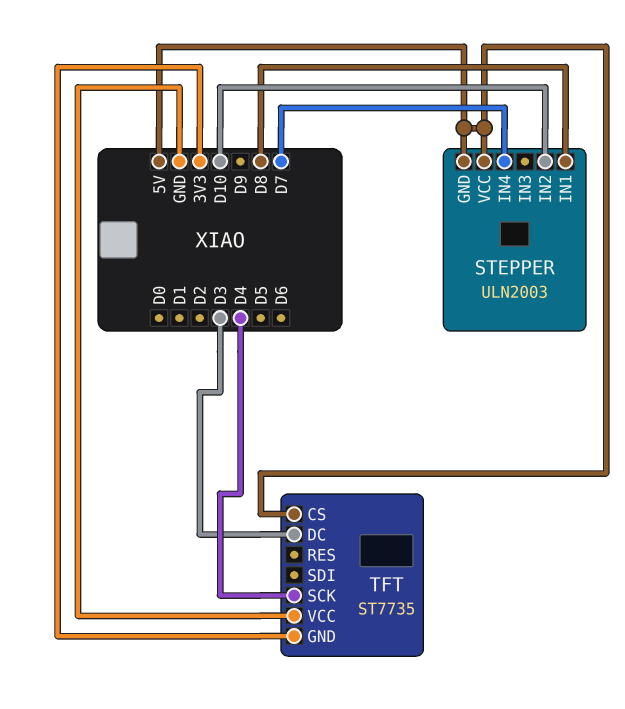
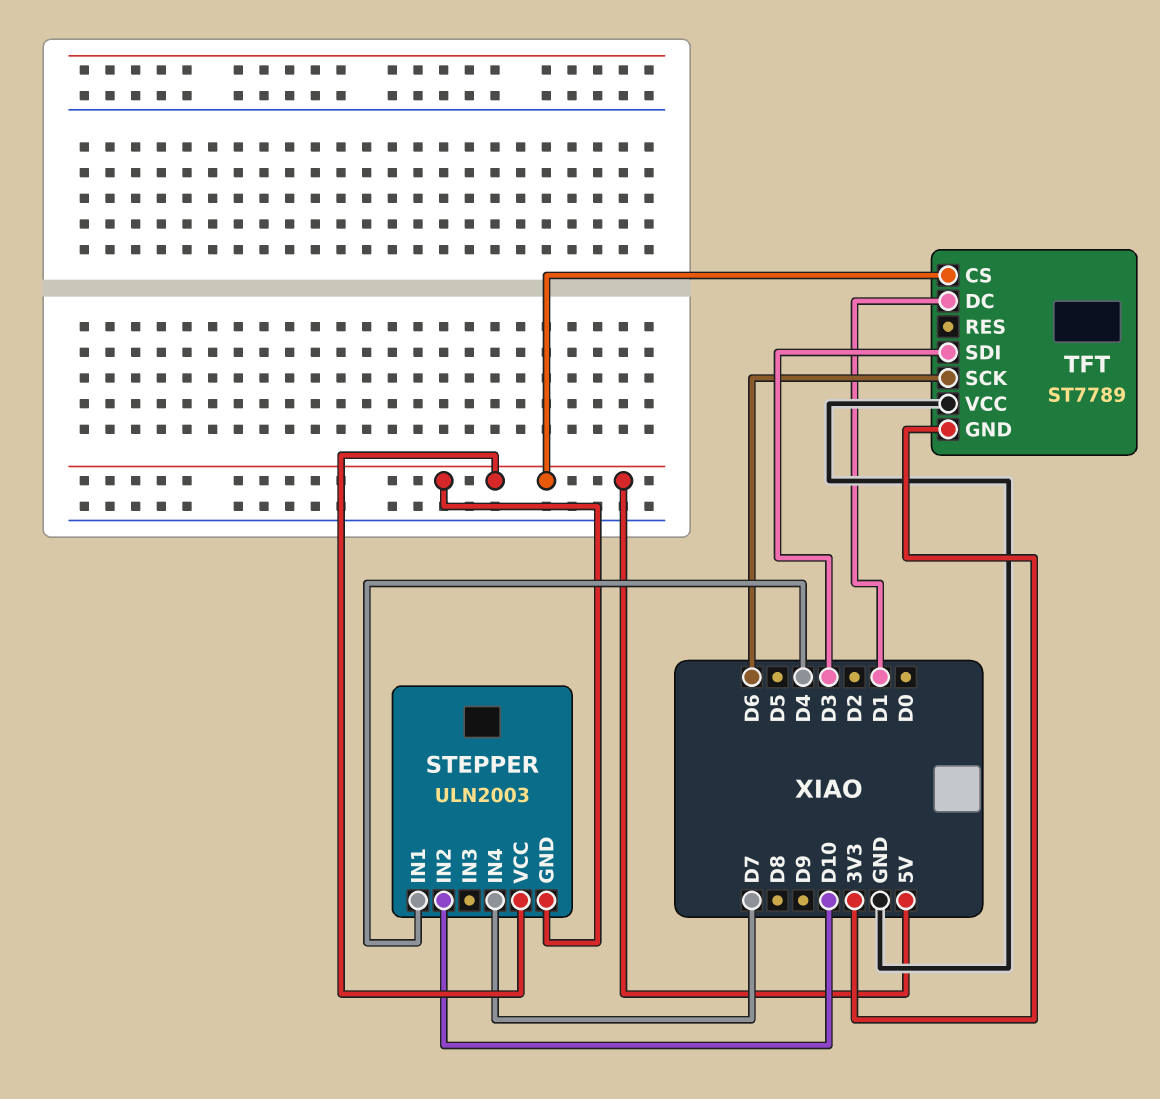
STEPPER pin IN1: D8 -> D4
TFT: ST7735 -> ST7789
TFT pin DC: D3 -> D1
TFT pin SCK: D4 -> D6
TFT pin SDI: none -> D3

